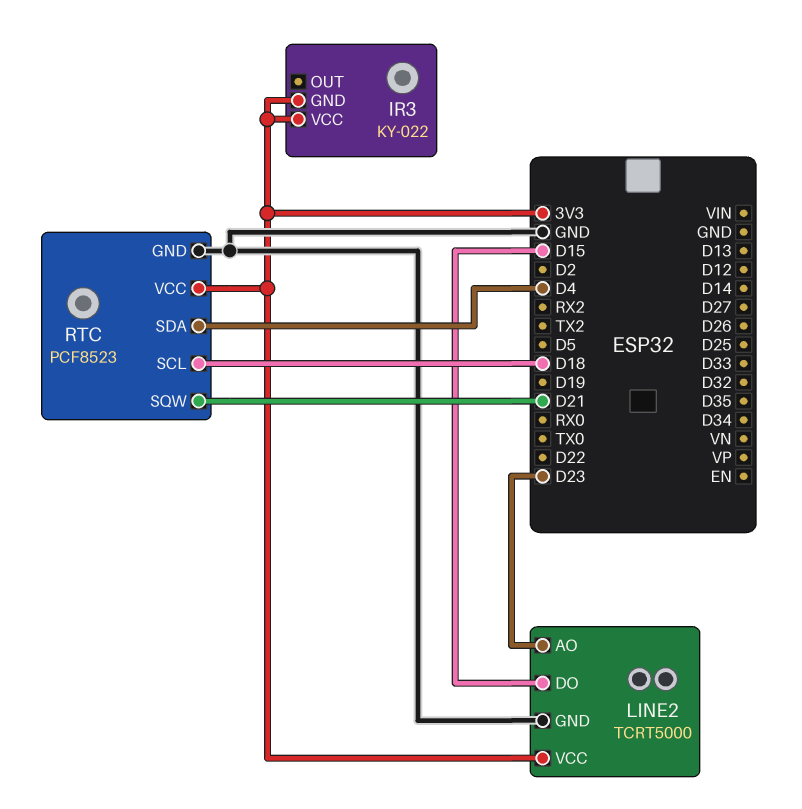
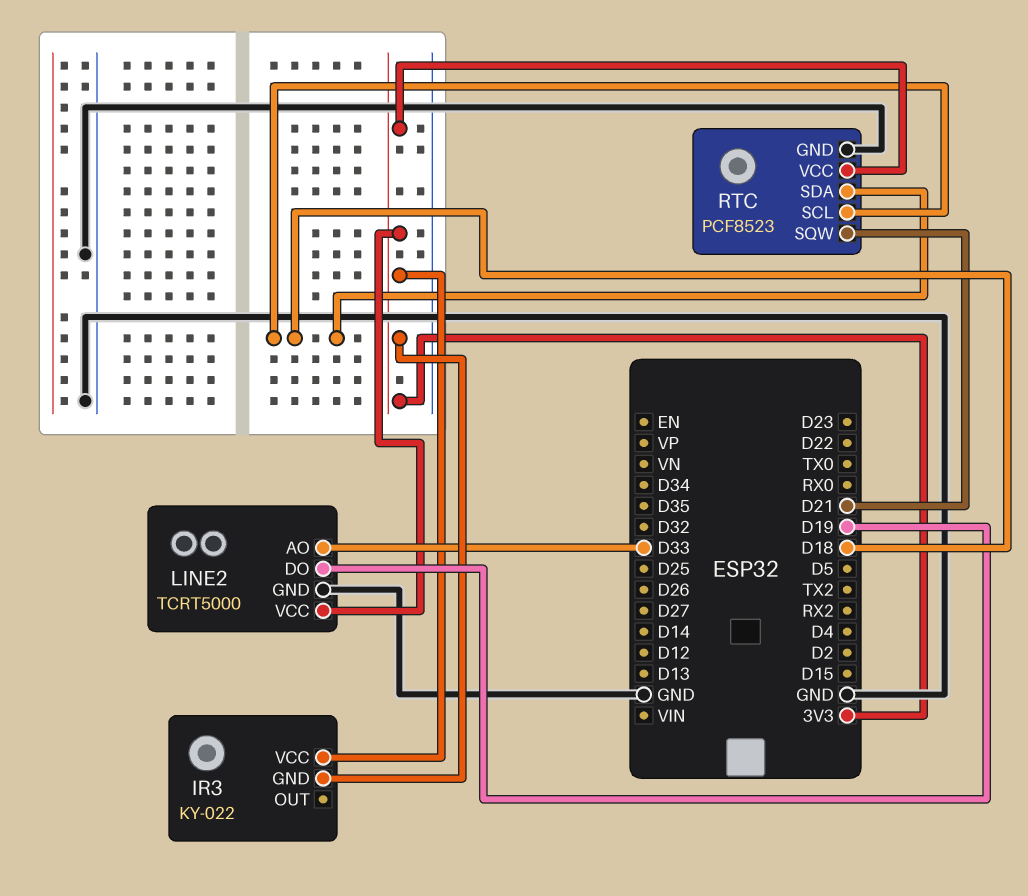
LINE2 pin AO: D23 -> D33
LINE2 pin DO: D15 -> D19
RTC pin SDA: D4 -> D18

